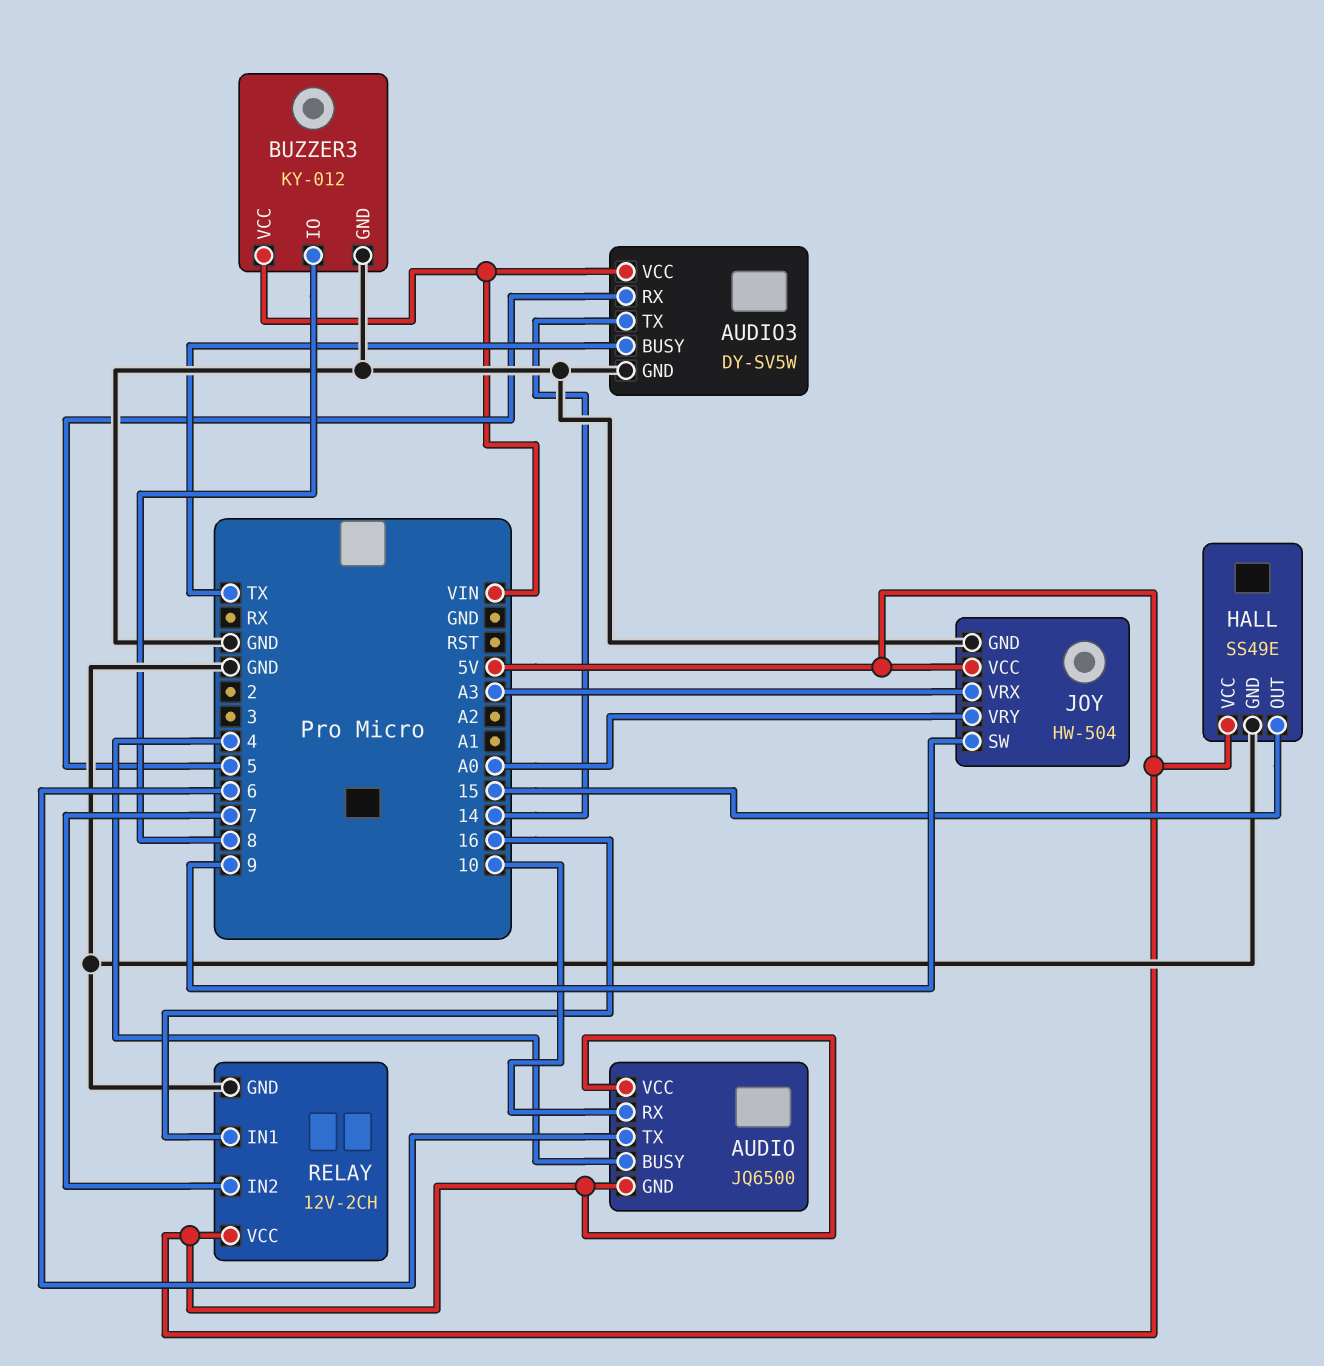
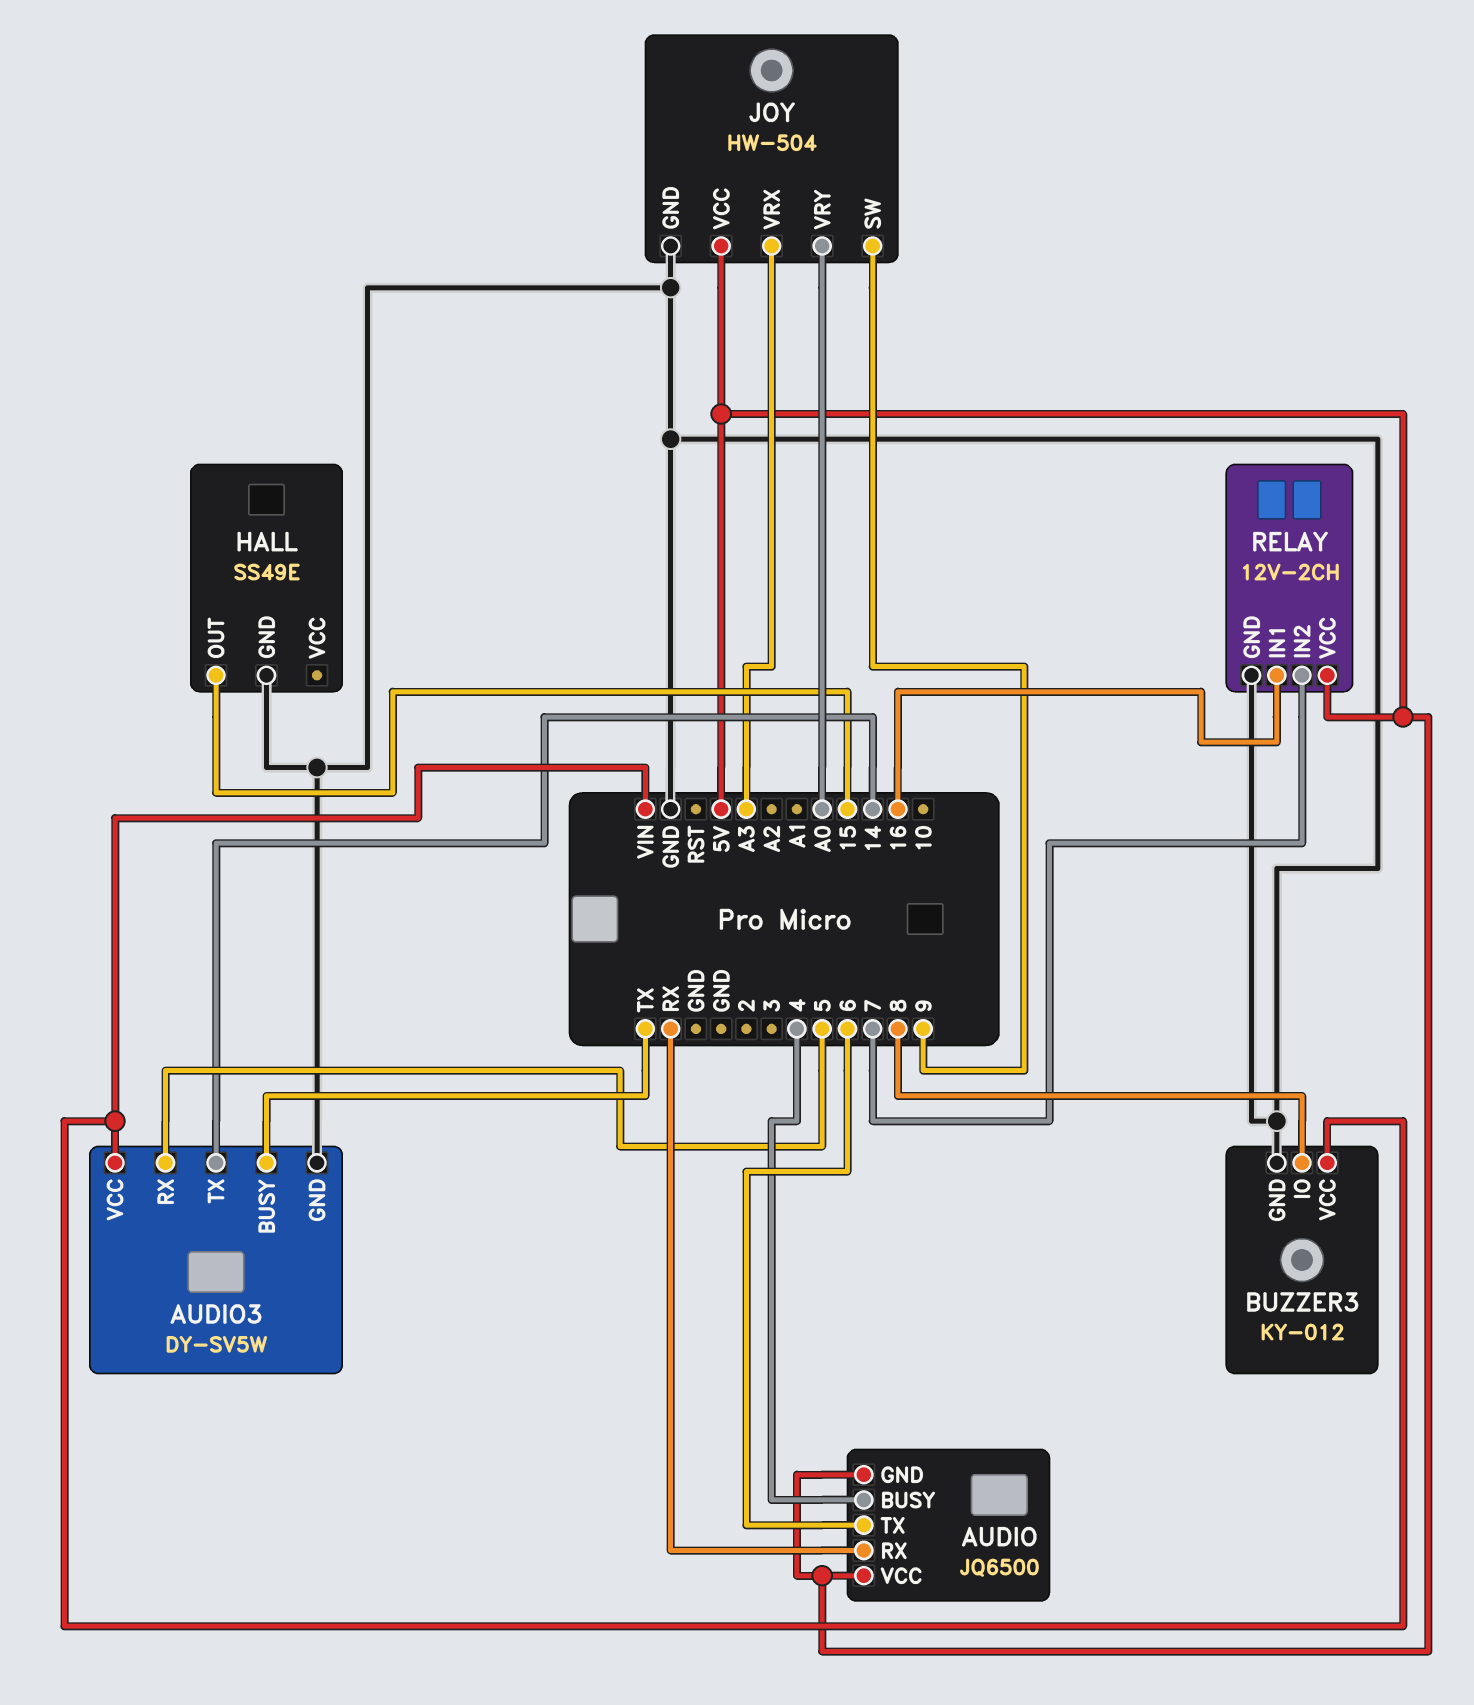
AUDIO pin RX: 10 -> RX
HALL pin VCC: 5V -> none

